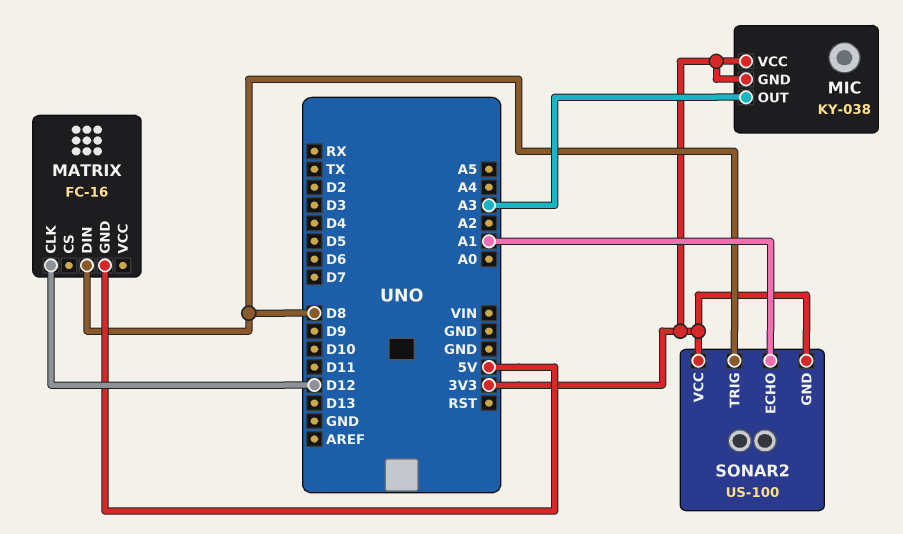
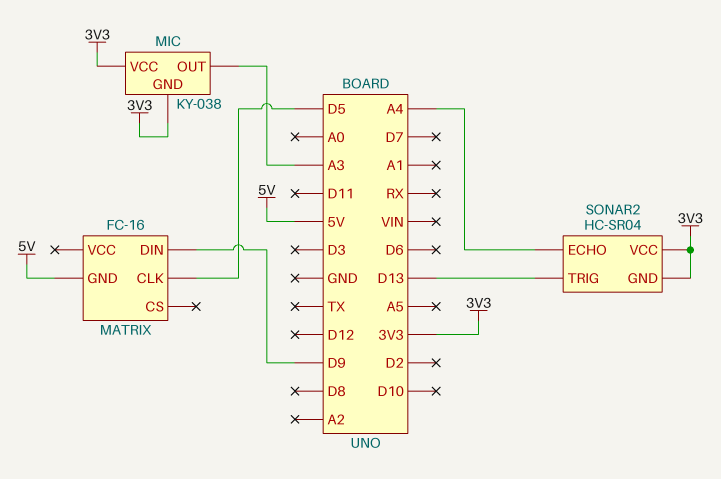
MATRIX pin CLK: D12 -> D5
MATRIX pin DIN: D8 -> D9
SONAR2: US-100 -> HC-SR04
SONAR2 pin ECHO: A1 -> A4
SONAR2 pin TRIG: D8 -> D13

